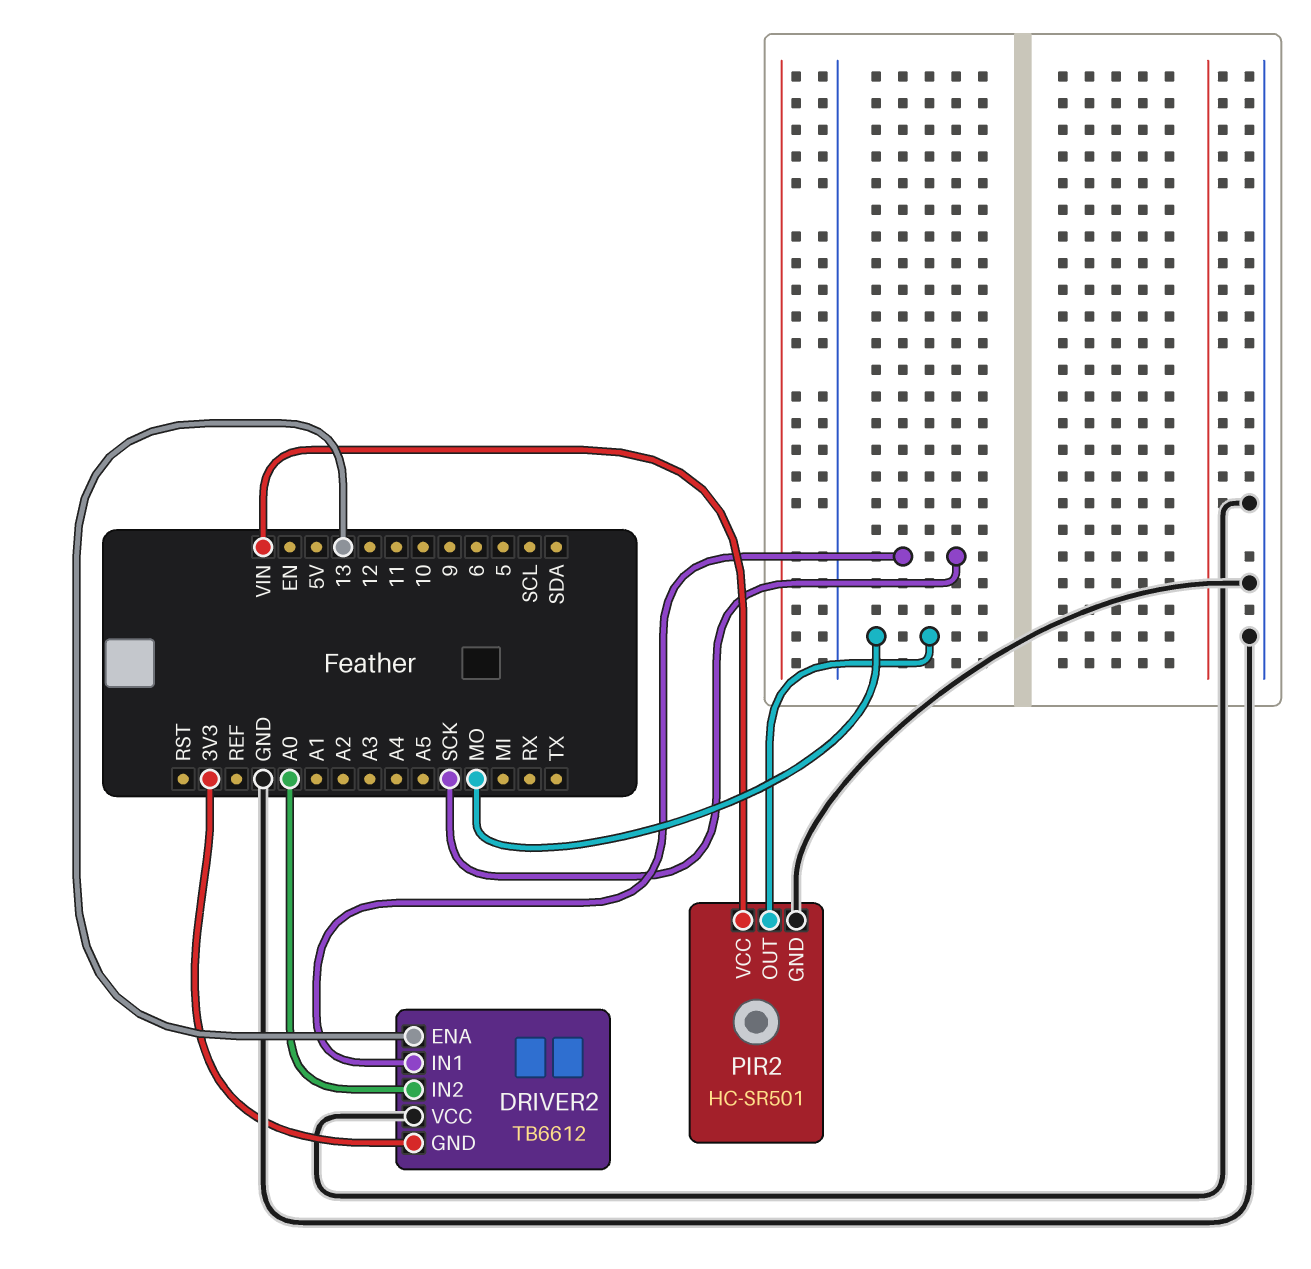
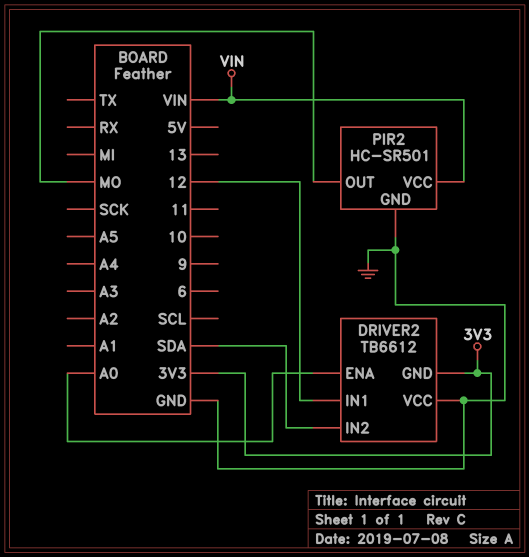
DRIVER2 pin ENA: 13 -> A0
DRIVER2 pin IN1: SCK -> 12
DRIVER2 pin IN2: A0 -> SDA

